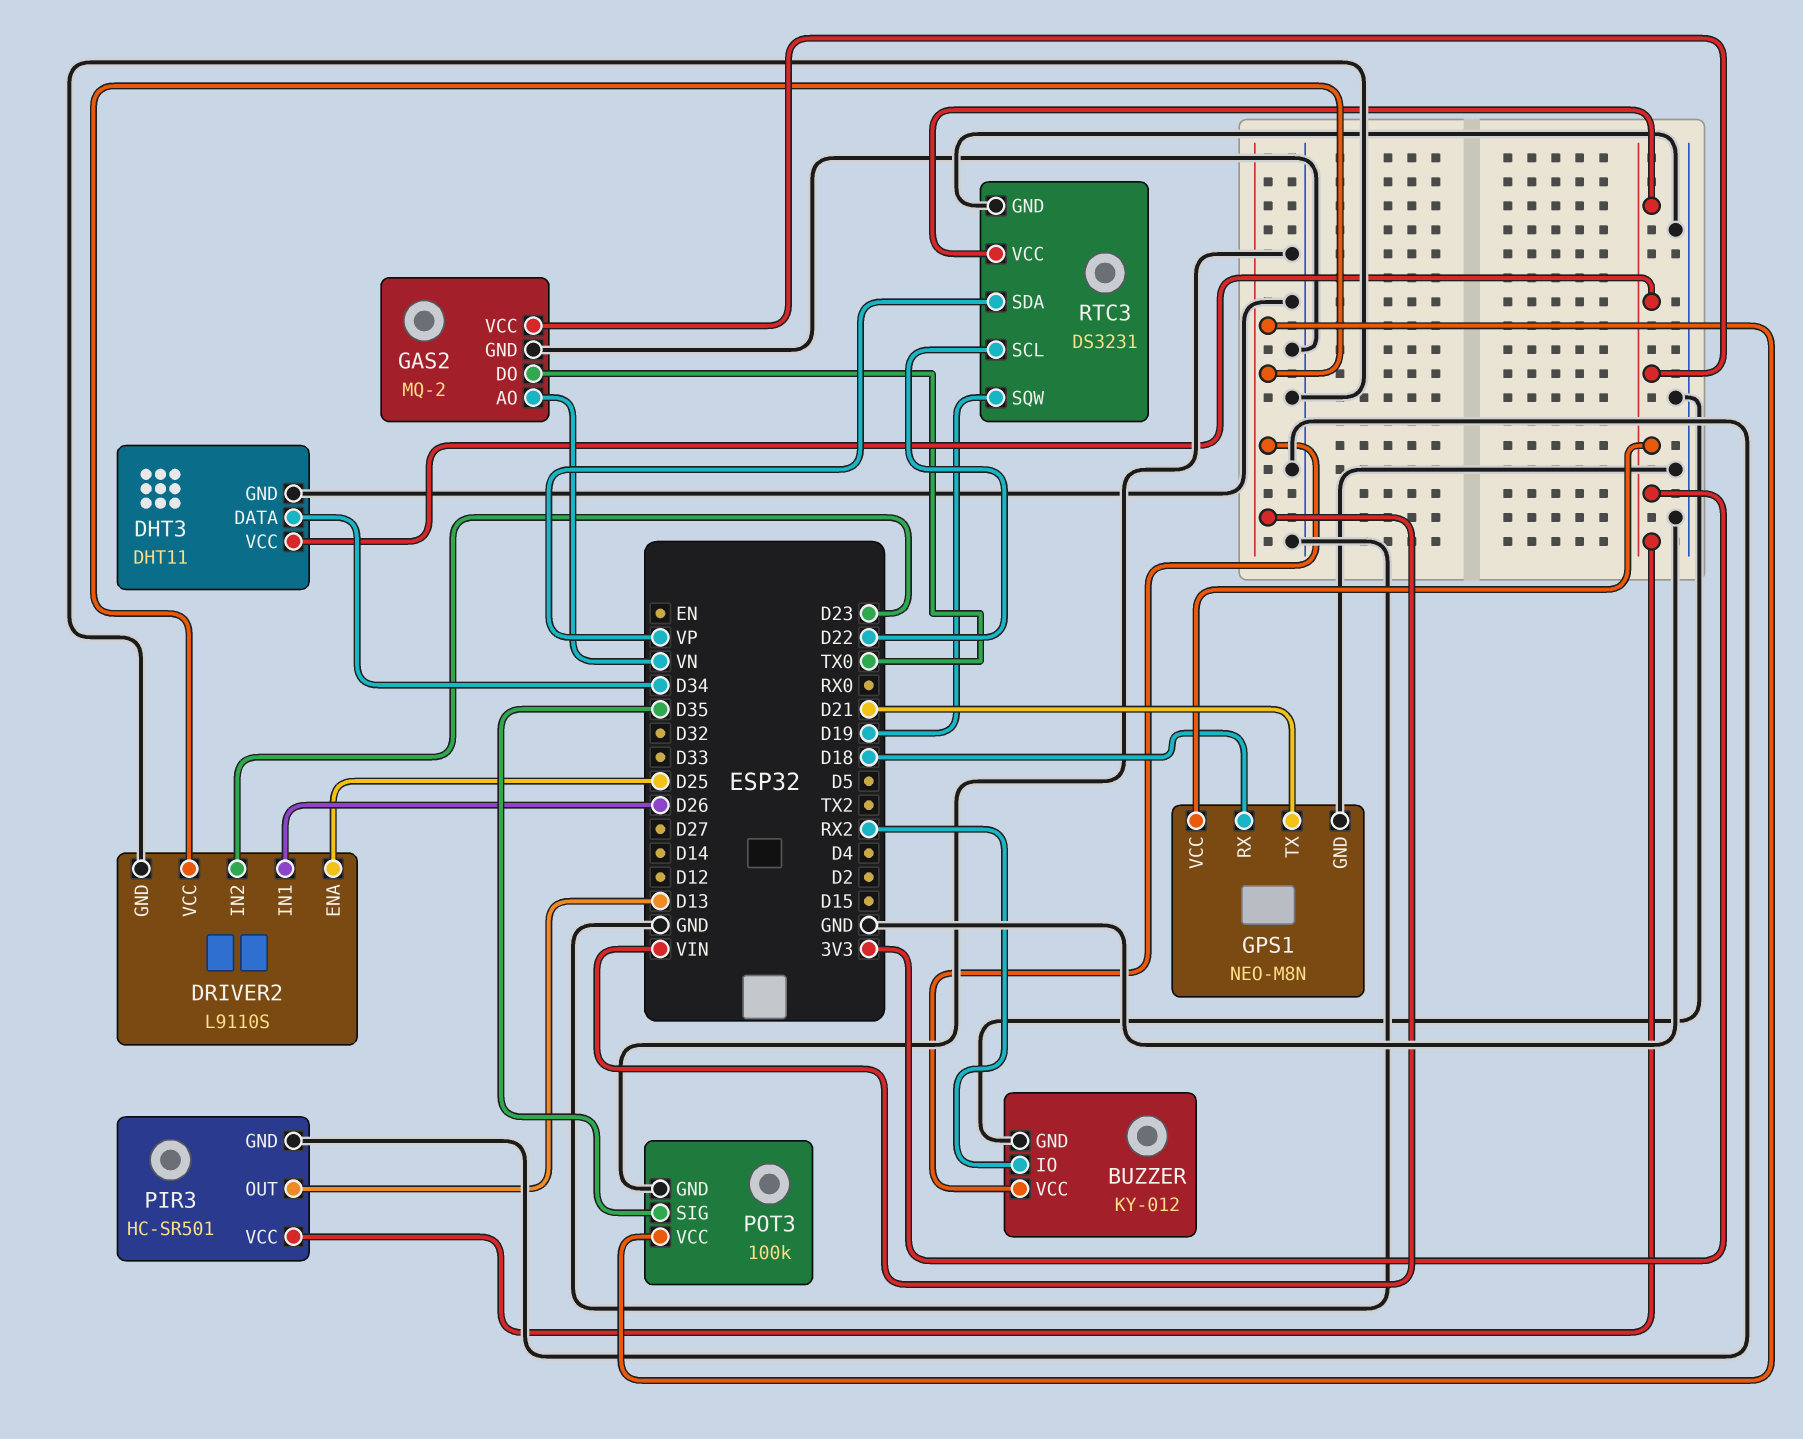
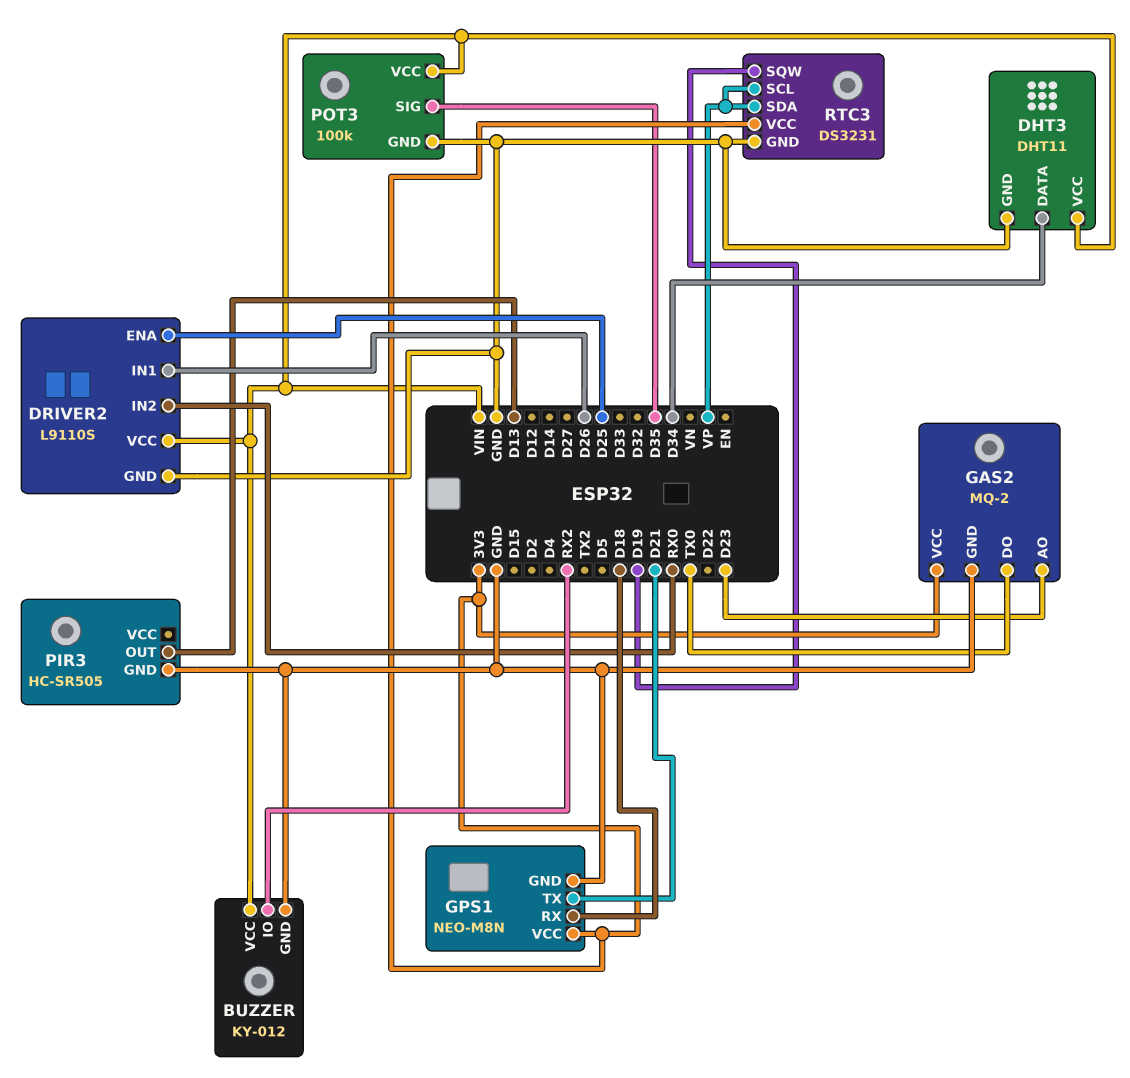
DHT3 pin VCC: 3V3 -> VIN
DRIVER2 pin IN2: D23 -> RX0
GAS2 pin AO: VN -> D23
PIR3: HC-SR501 -> HC-SR505
PIR3 pin VCC: 3V3 -> none
RTC3 pin SCL: D22 -> VP

